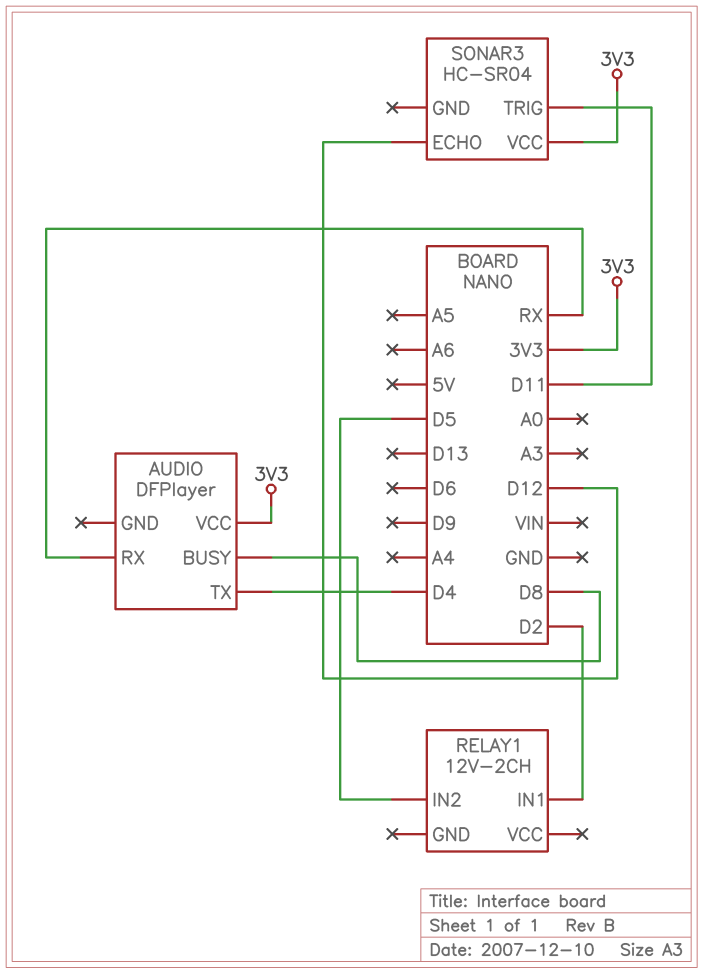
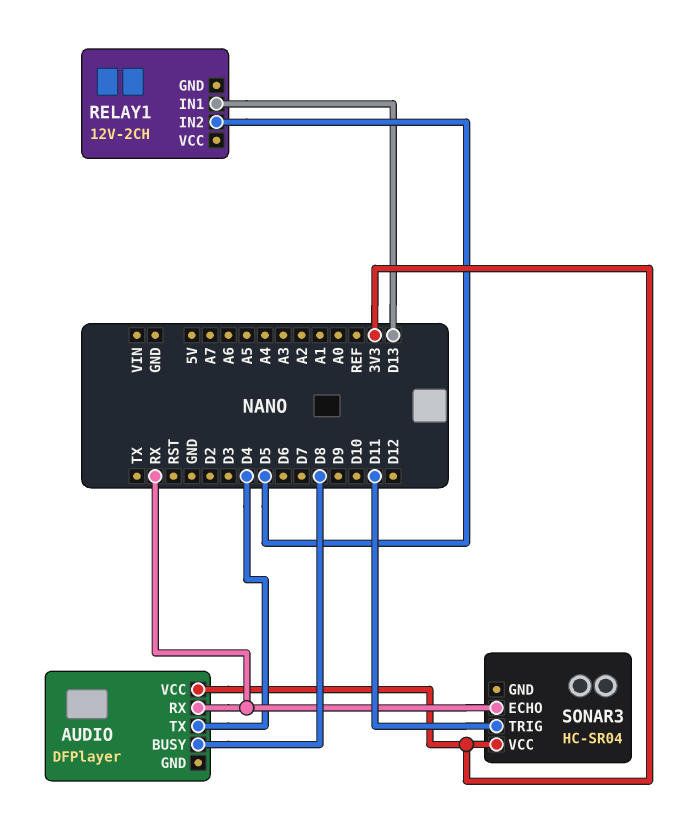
RELAY1 pin IN1: D2 -> D13
SONAR3 pin ECHO: D12 -> RX

